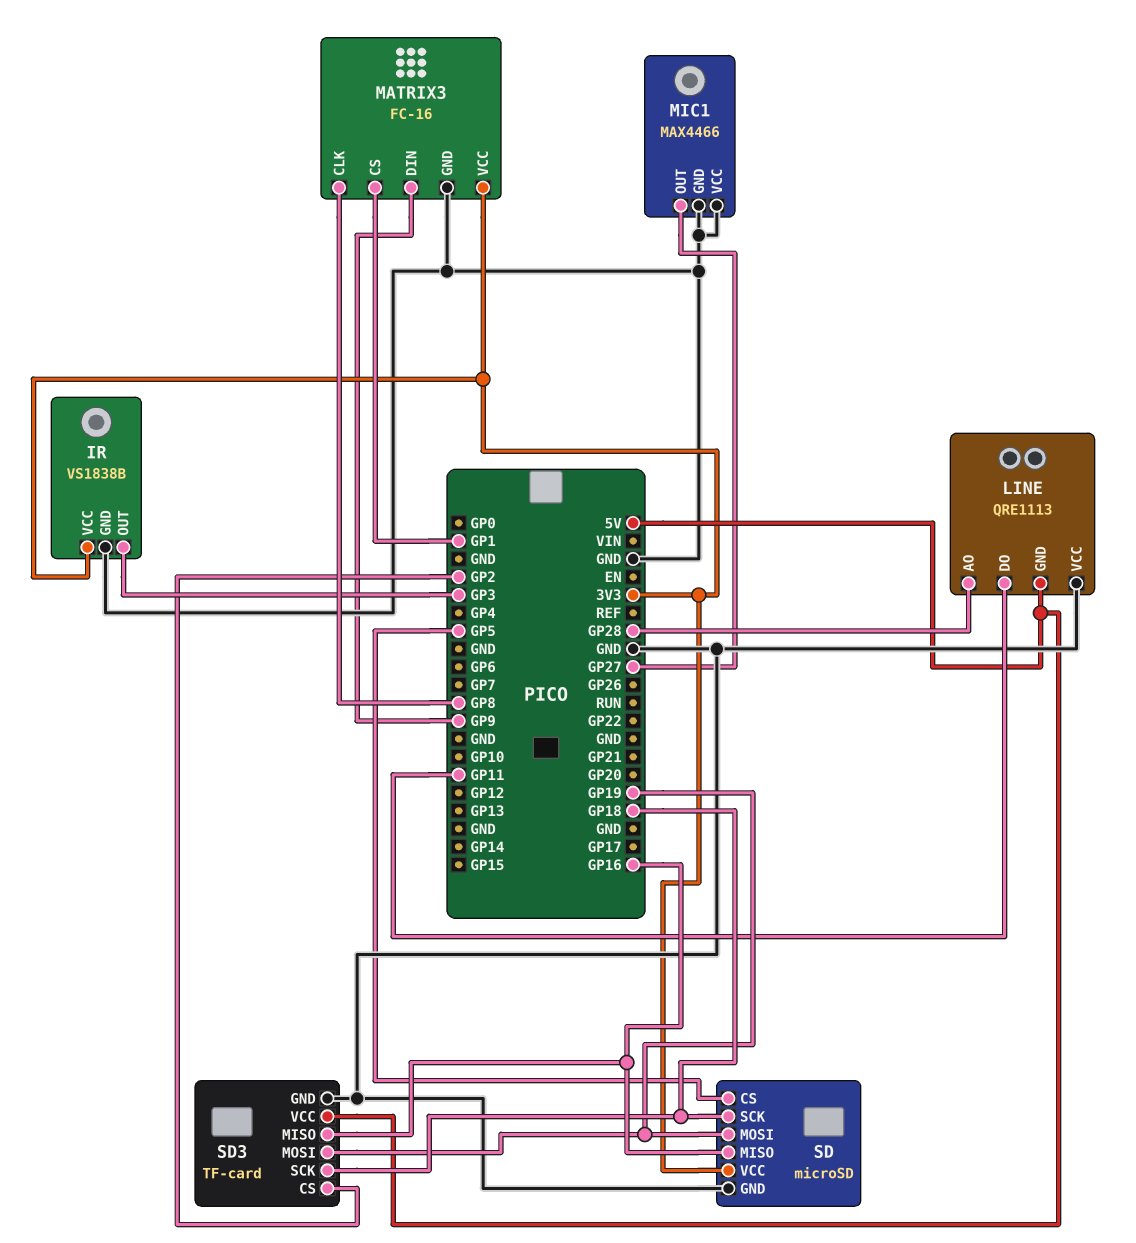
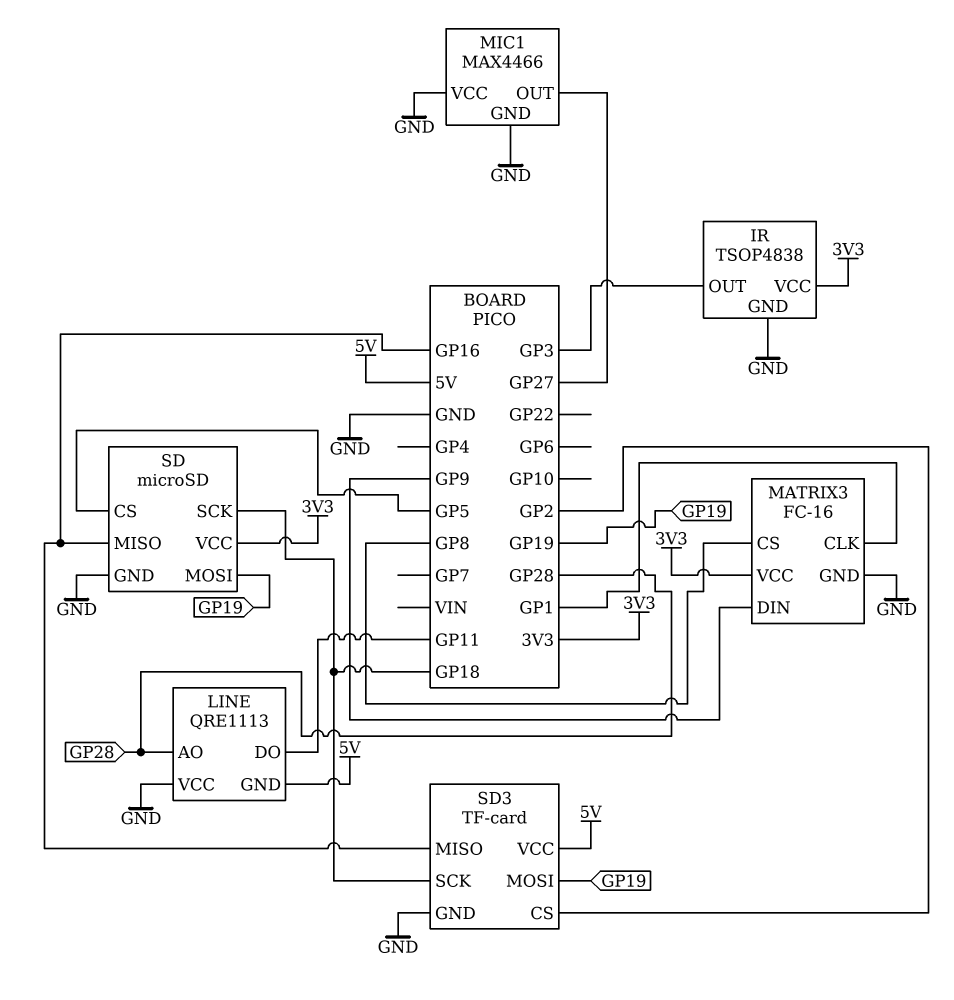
IR: VS1838B -> TSOP4838
MATRIX3 pin CLK: GP8 -> GP1
MATRIX3 pin CS: GP1 -> GP8

